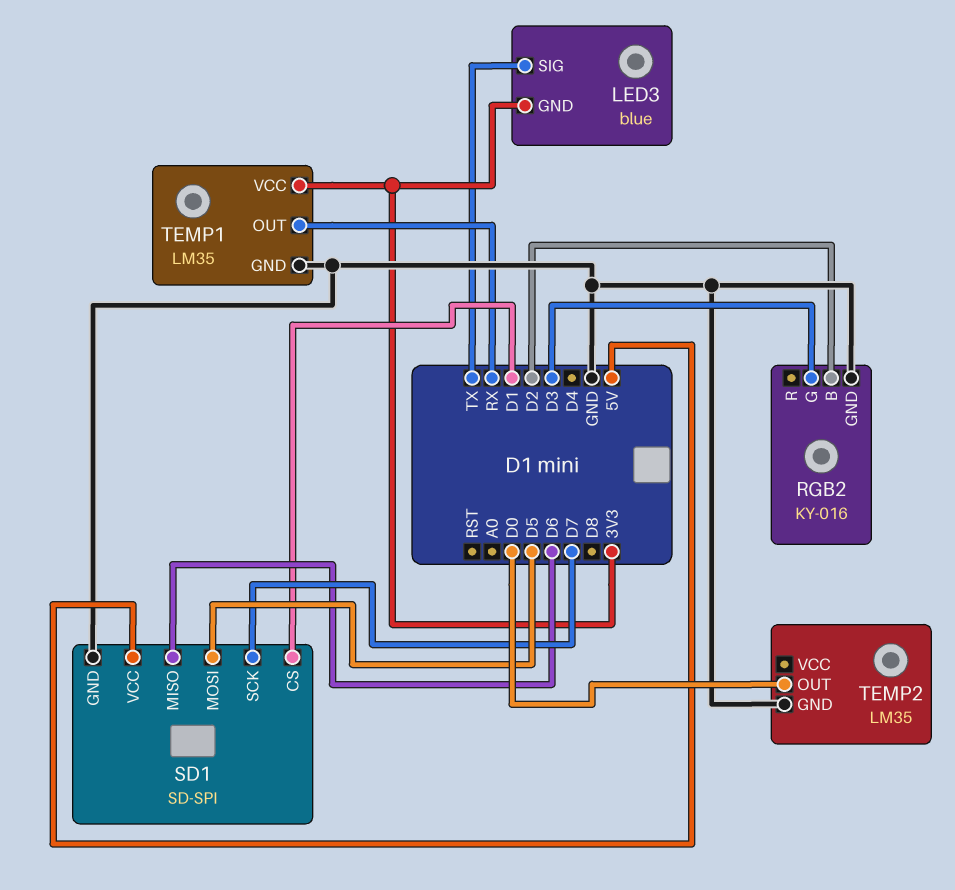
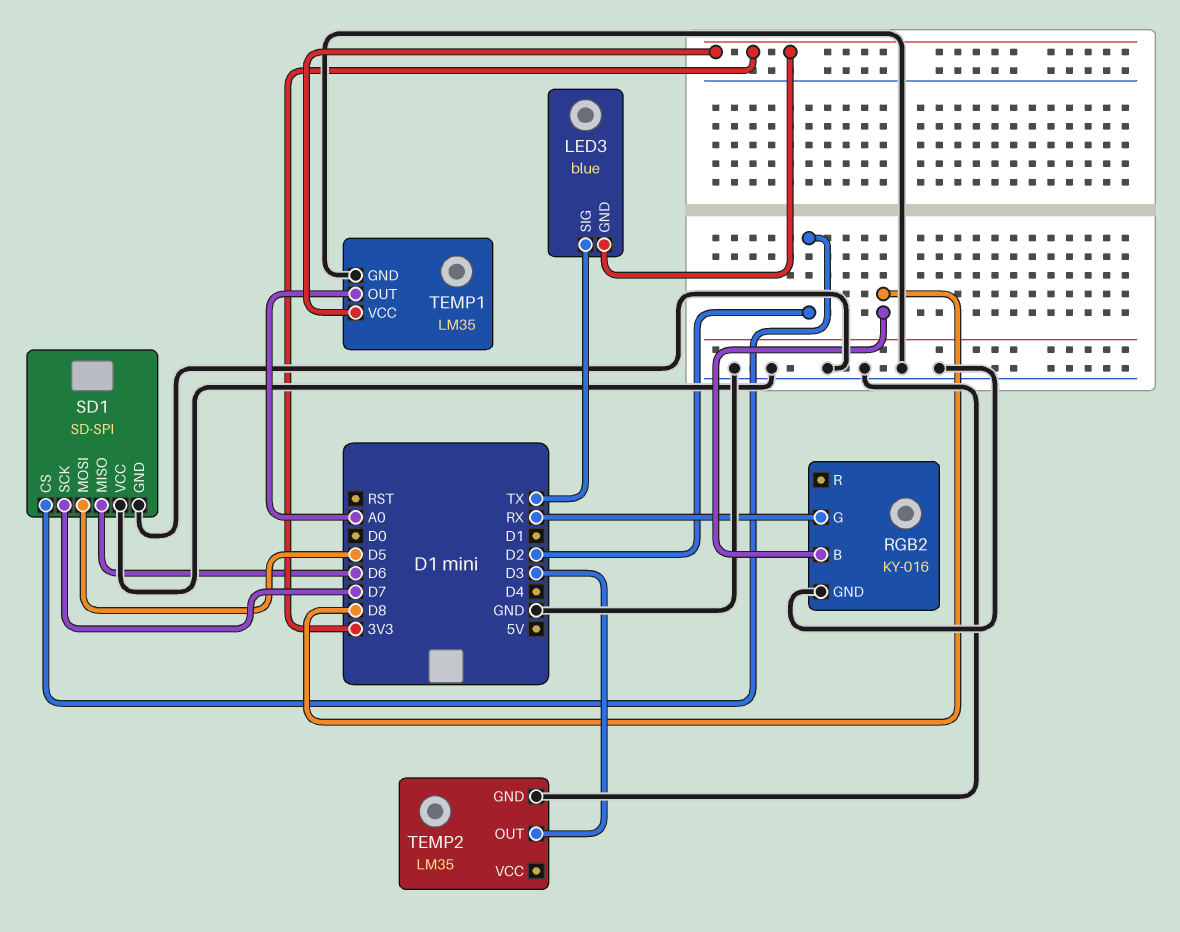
RGB2 pin B: D2 -> D8
RGB2 pin G: D3 -> RX
SD1 pin CS: D1 -> D2
SD1 pin VCC: 5V -> GND
TEMP1 pin OUT: RX -> A0
TEMP2 pin OUT: D0 -> D3

